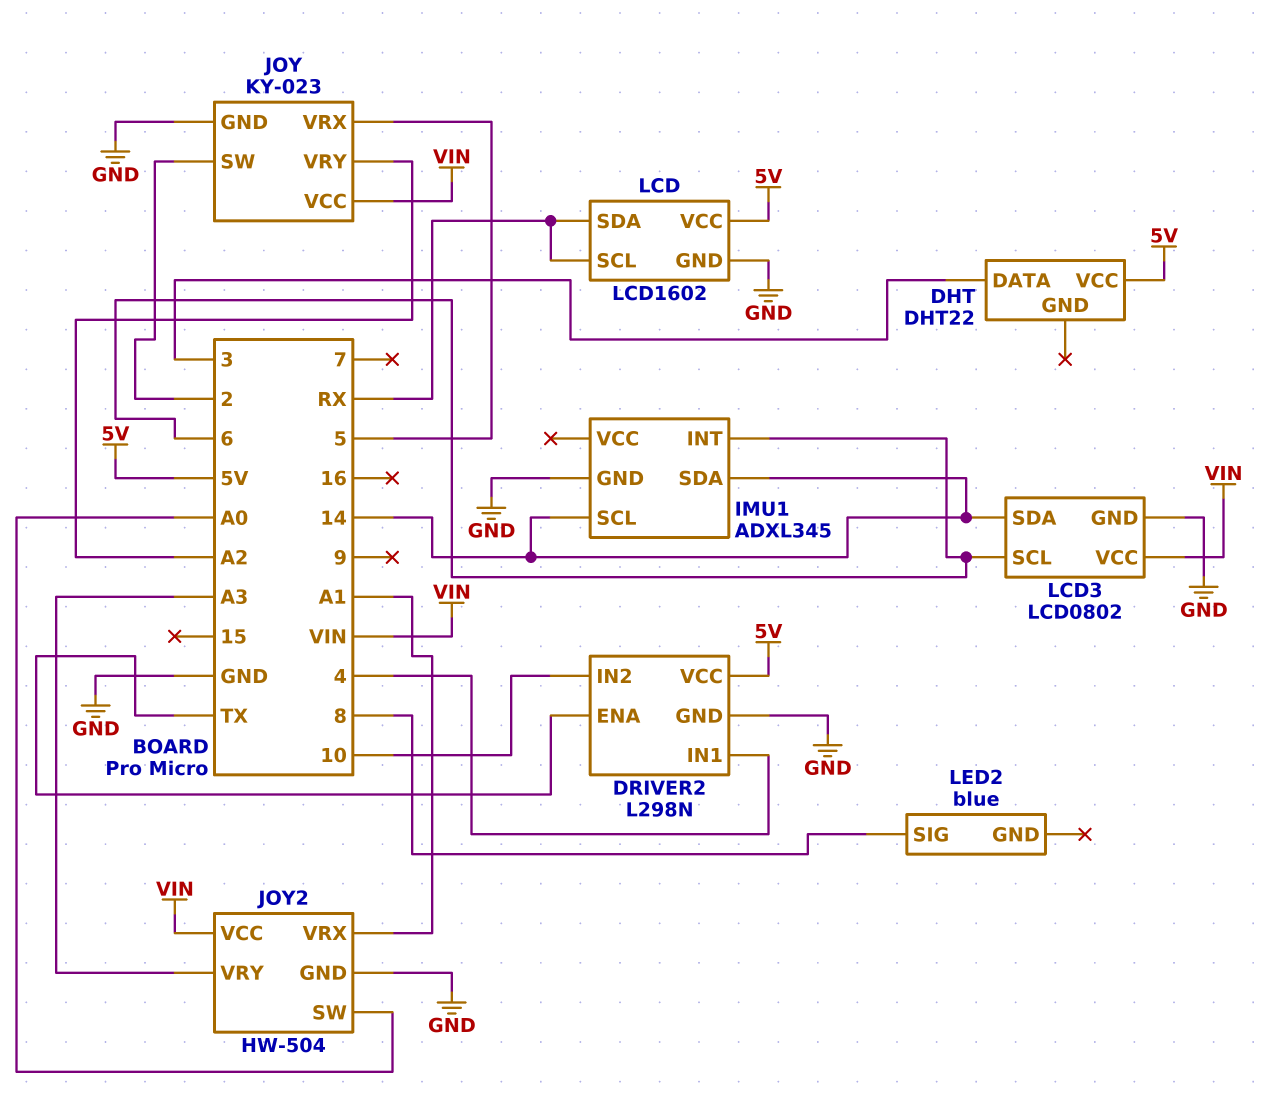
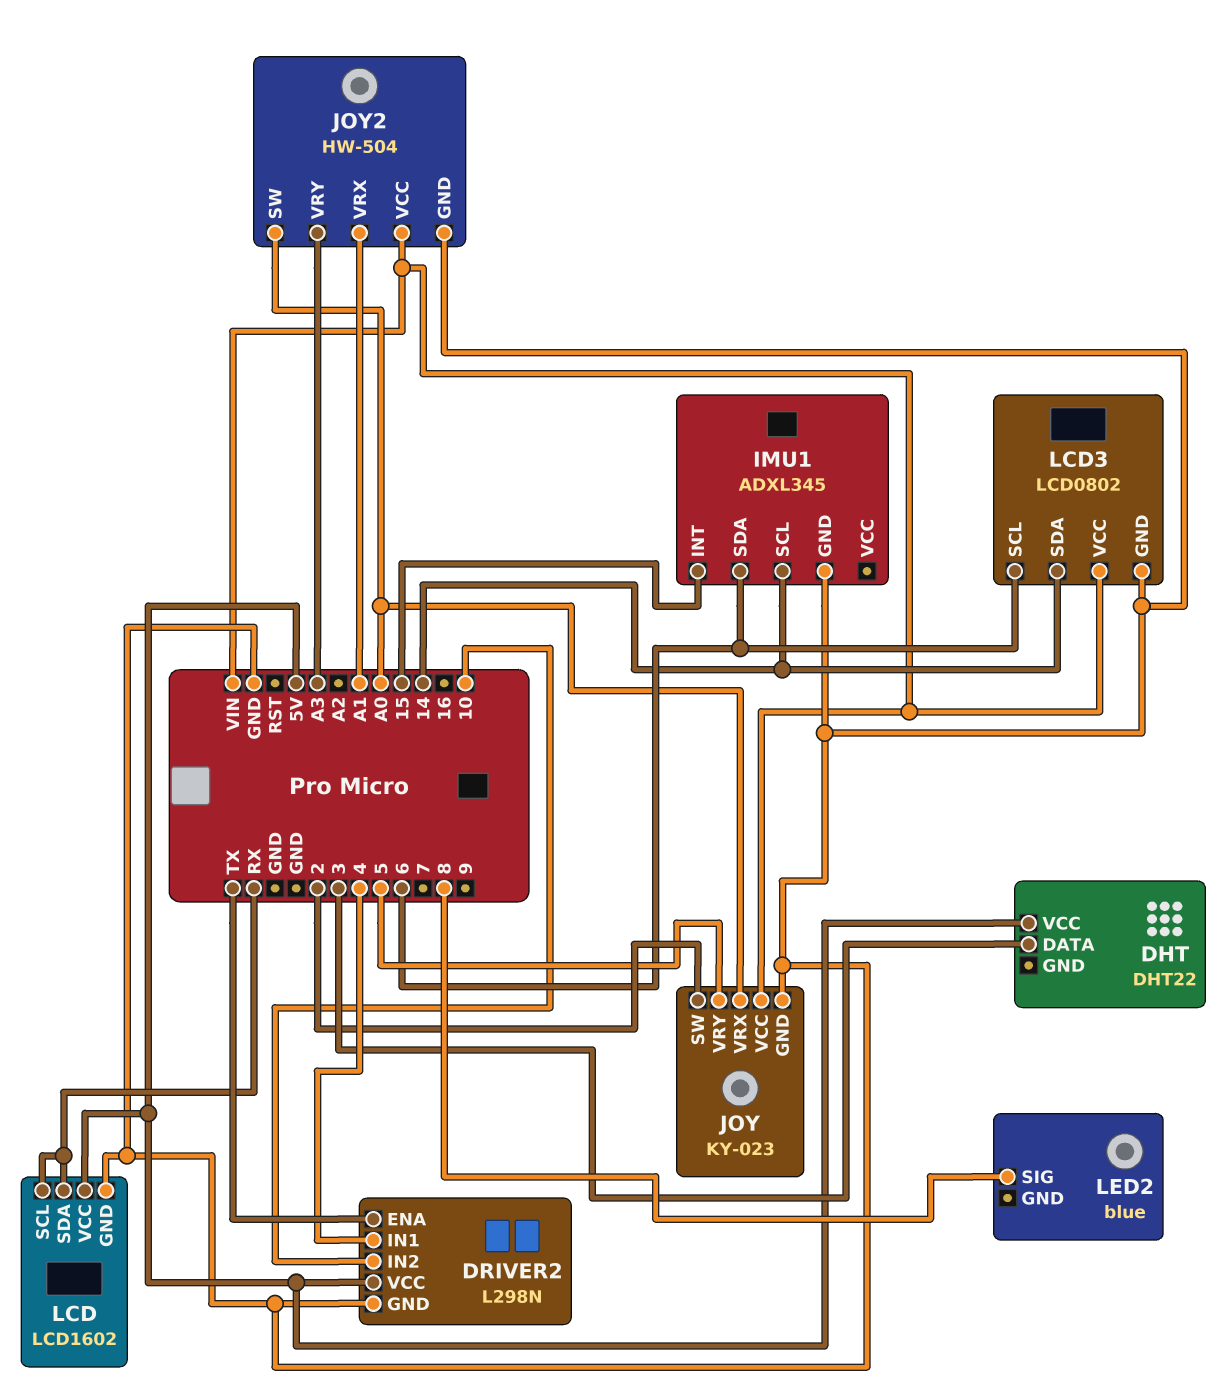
IMU1 pin INT: 6 -> 15
IMU1 pin SDA: 14 -> 6
JOY pin VRX: 5 -> A0
JOY pin VRY: A2 -> 5

